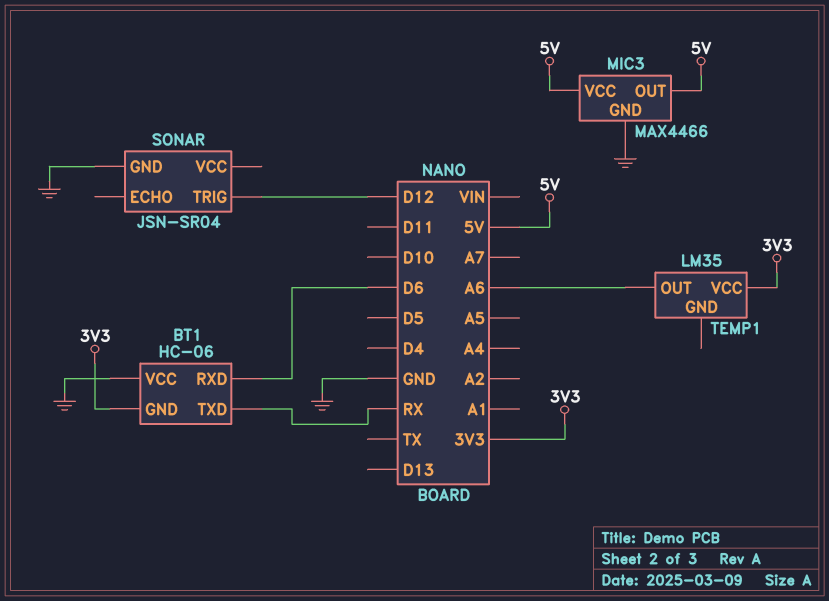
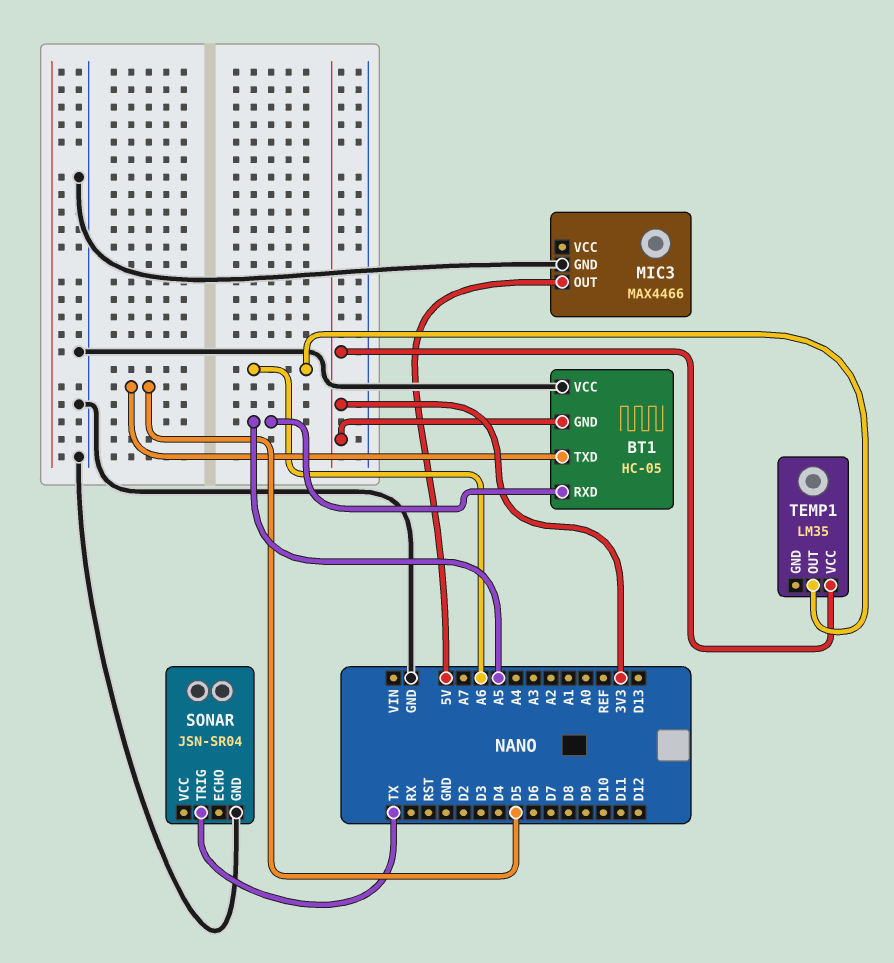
BT1: HC-06 -> HC-05
BT1 pin RXD: D6 -> A5
BT1 pin TXD: RX -> D5
MIC3 pin VCC: 5V -> none
SONAR pin TRIG: D12 -> TX

